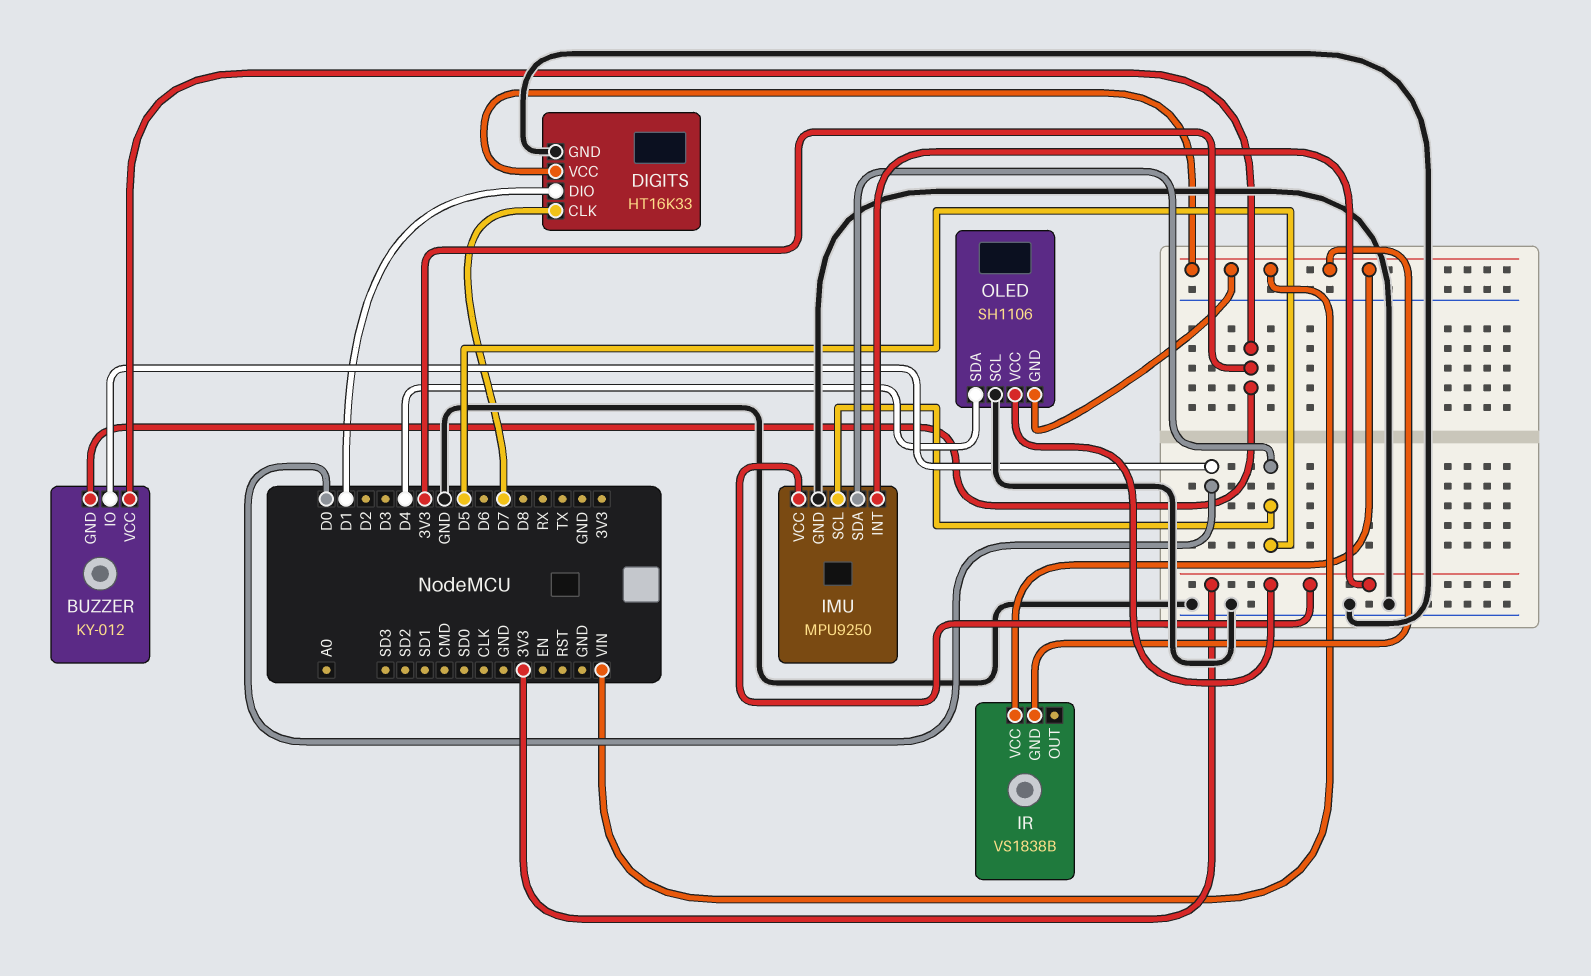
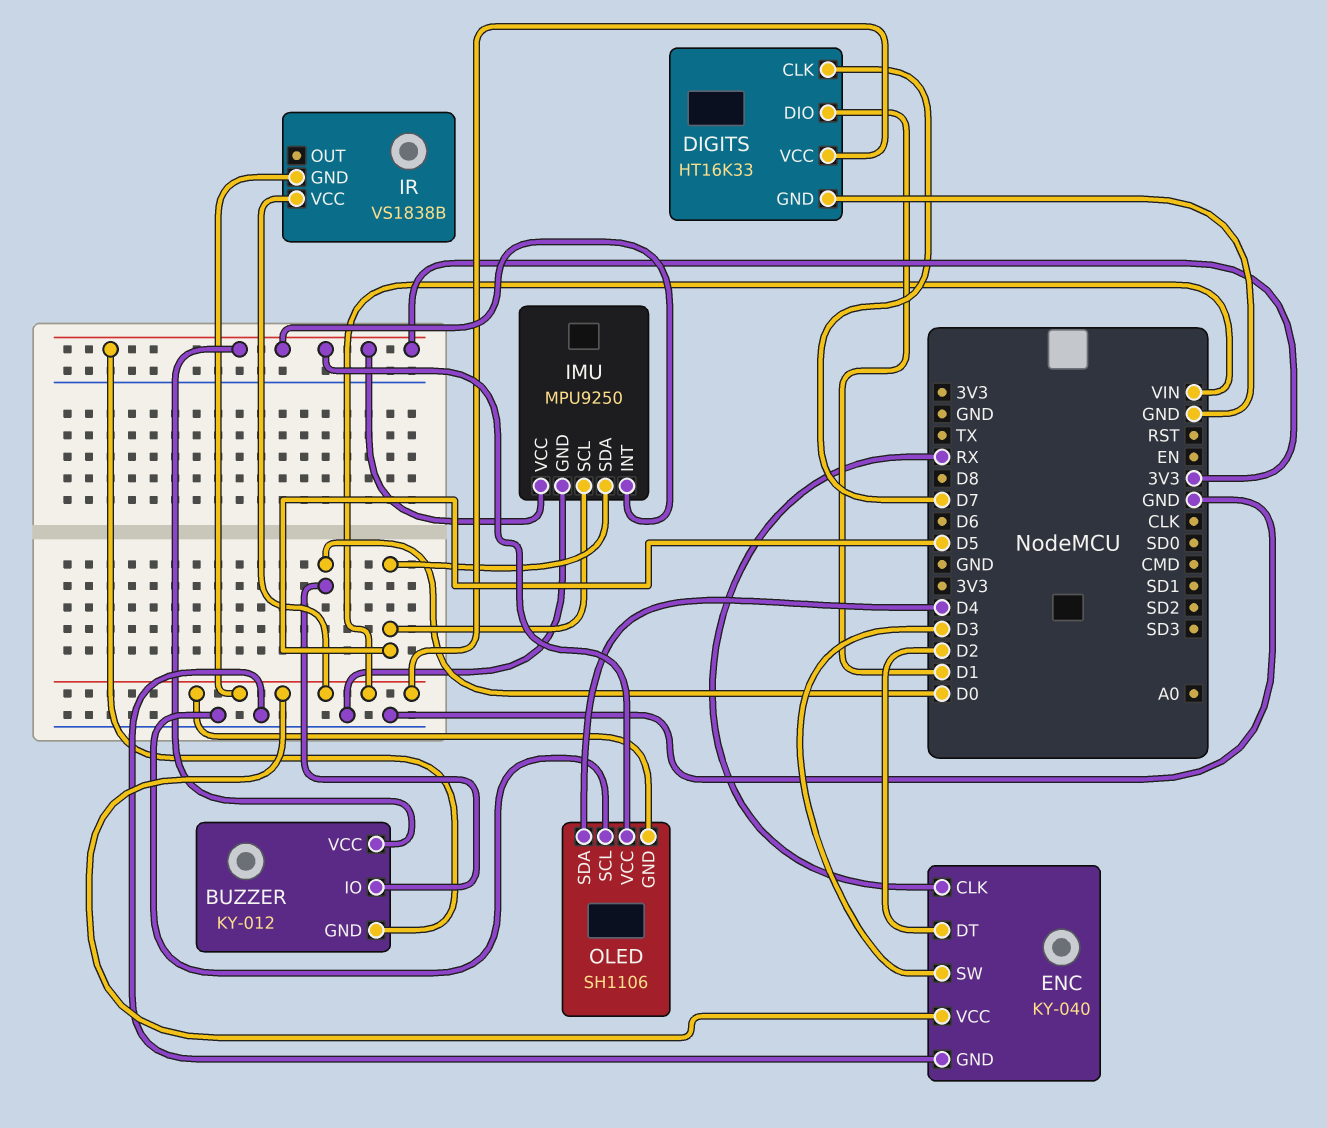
ENC: none -> KY-040
ENC pin CLK: none -> RX
ENC pin DT: none -> D2
ENC pin GND: none -> GND
ENC pin SW: none -> D3
ENC pin VCC: none -> VIN

